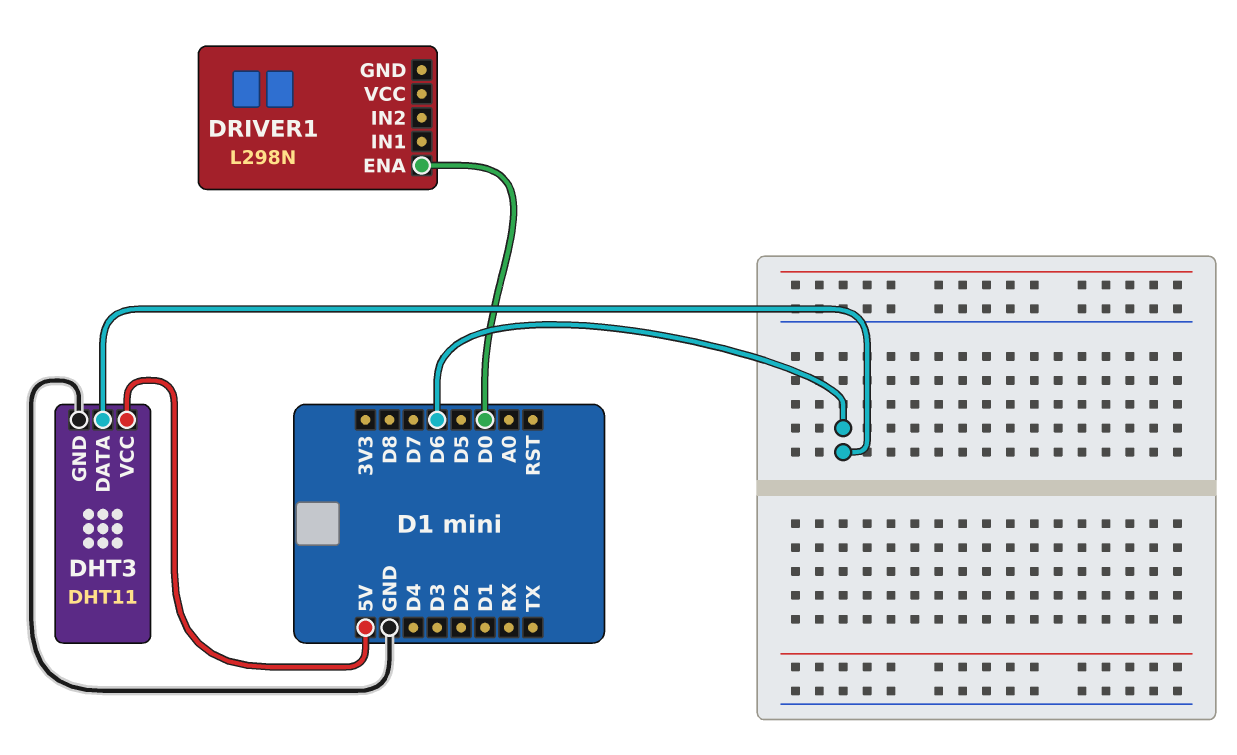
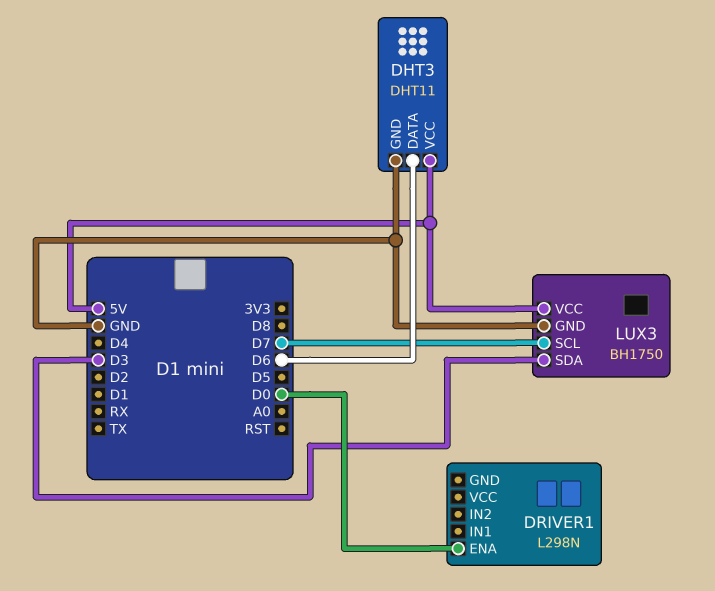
LUX3: none -> BH1750
LUX3 pin GND: none -> GND
LUX3 pin SCL: none -> D7
LUX3 pin SDA: none -> D3
LUX3 pin VCC: none -> 5V

